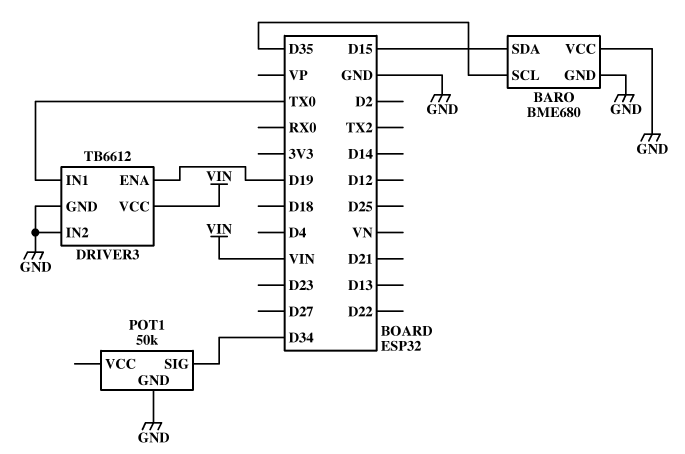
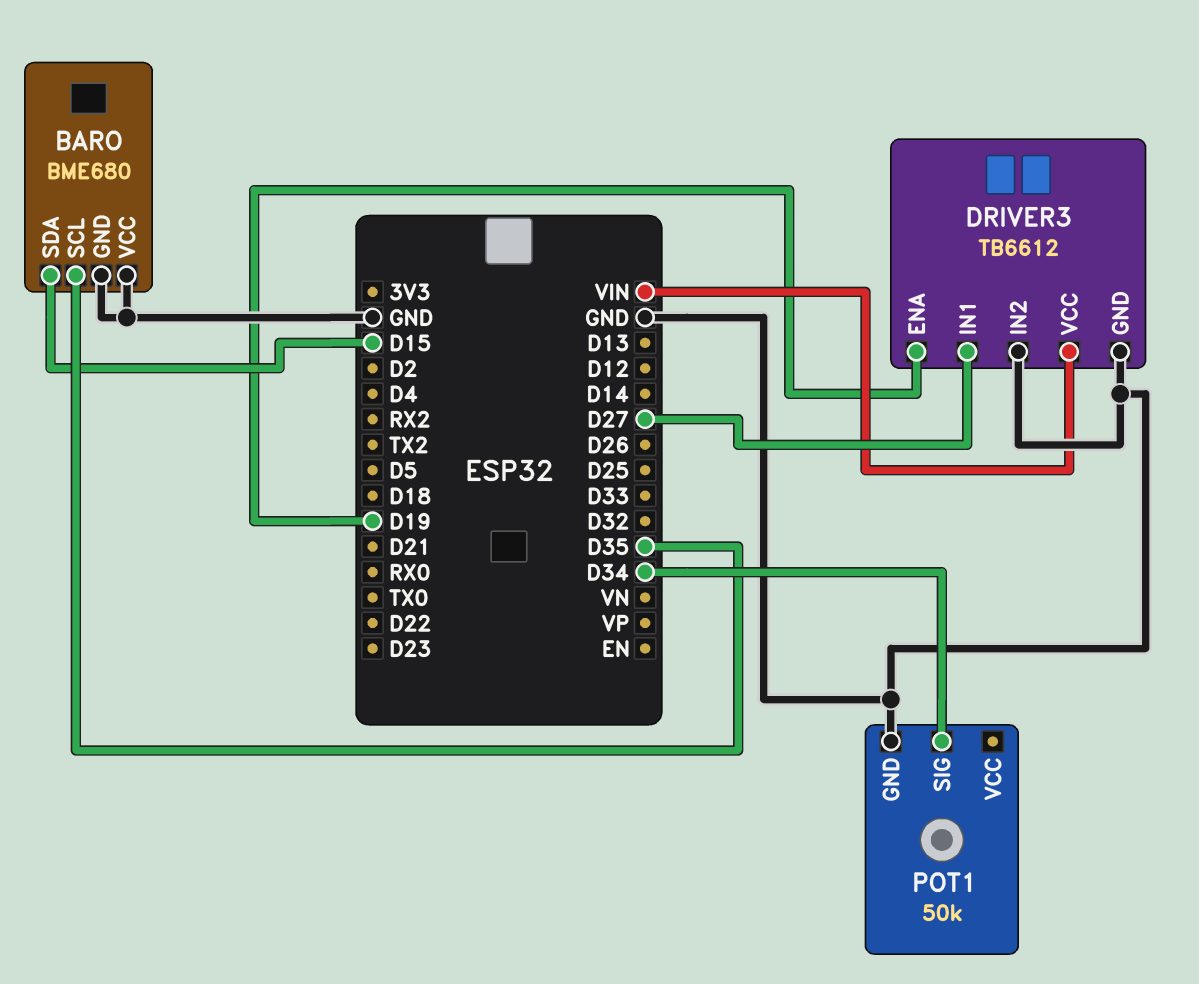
DRIVER3 pin IN1: TX0 -> D27

